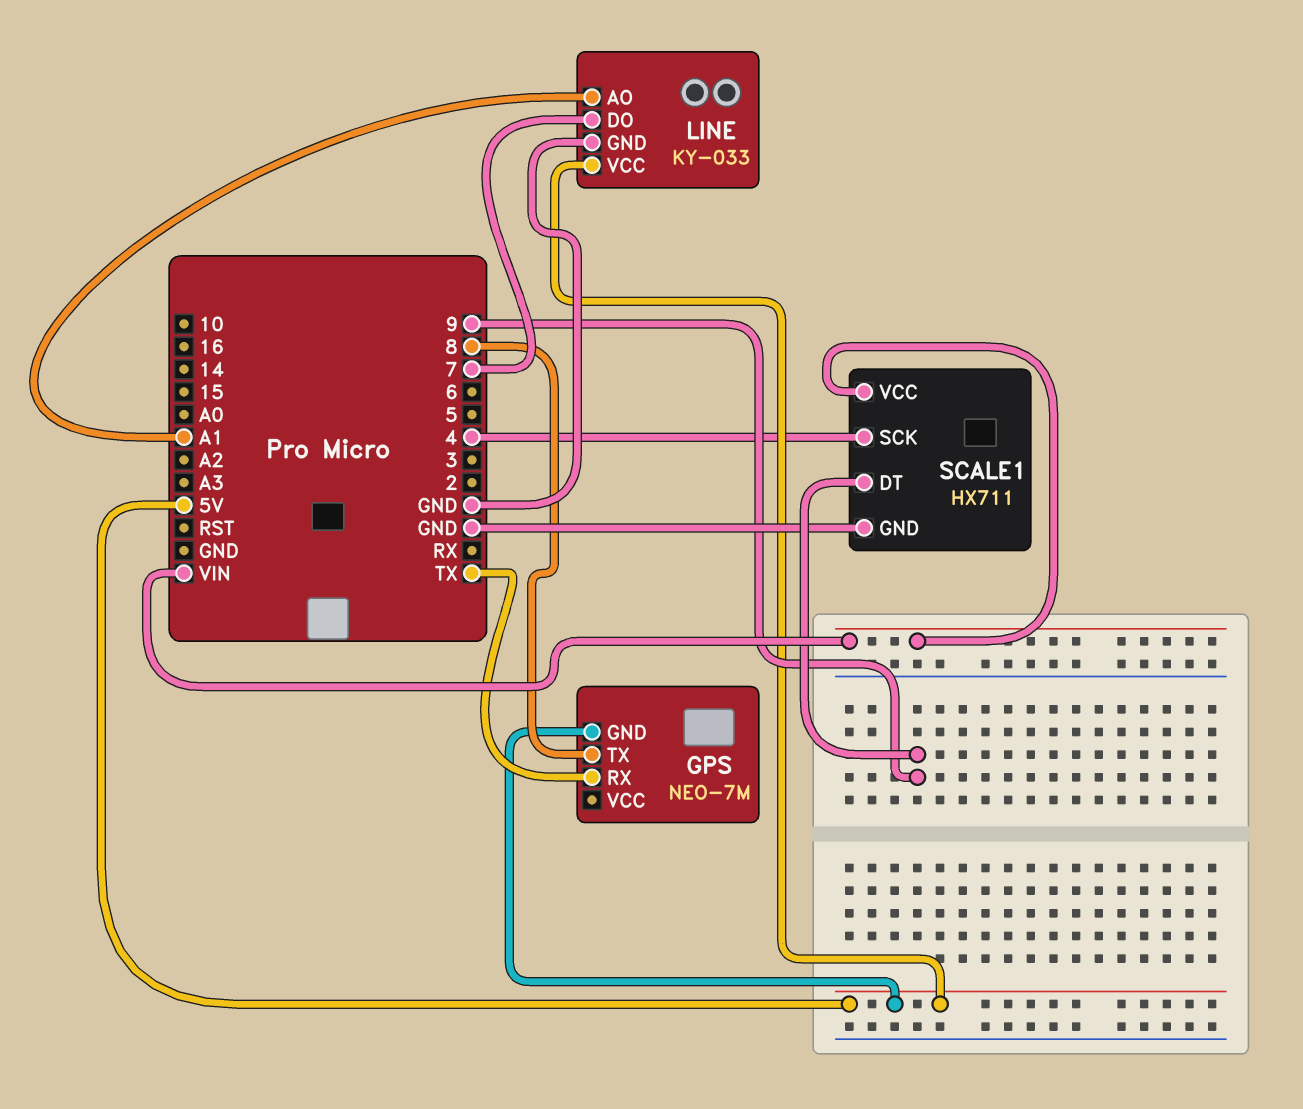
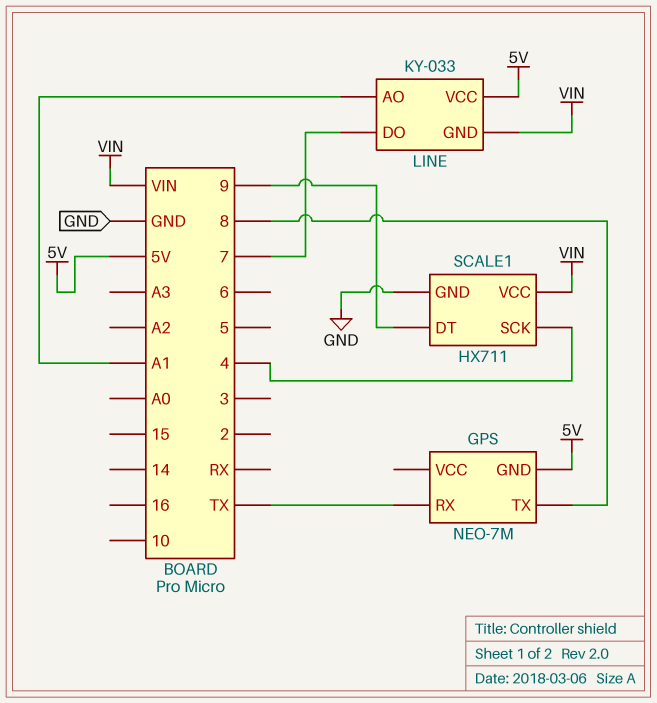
LINE pin GND: GND -> VIN

